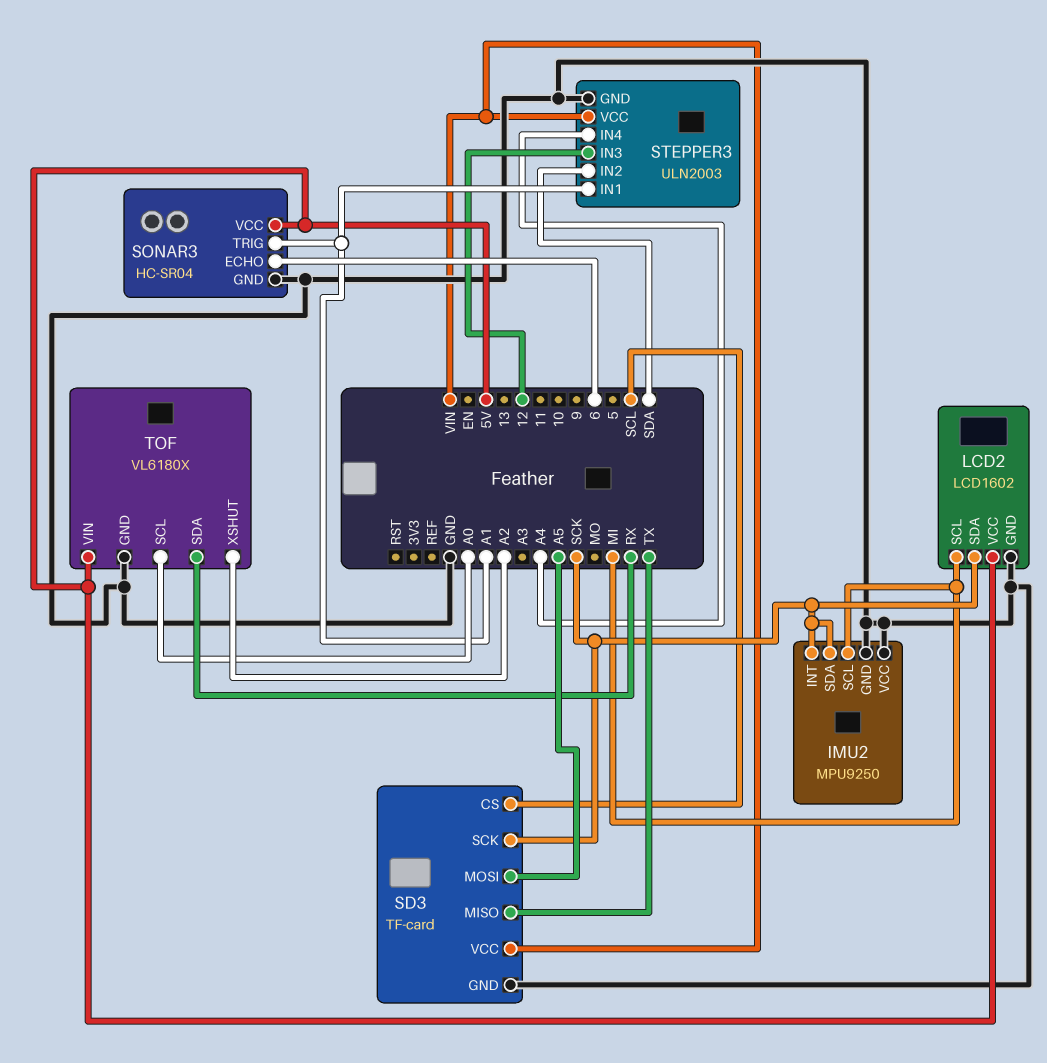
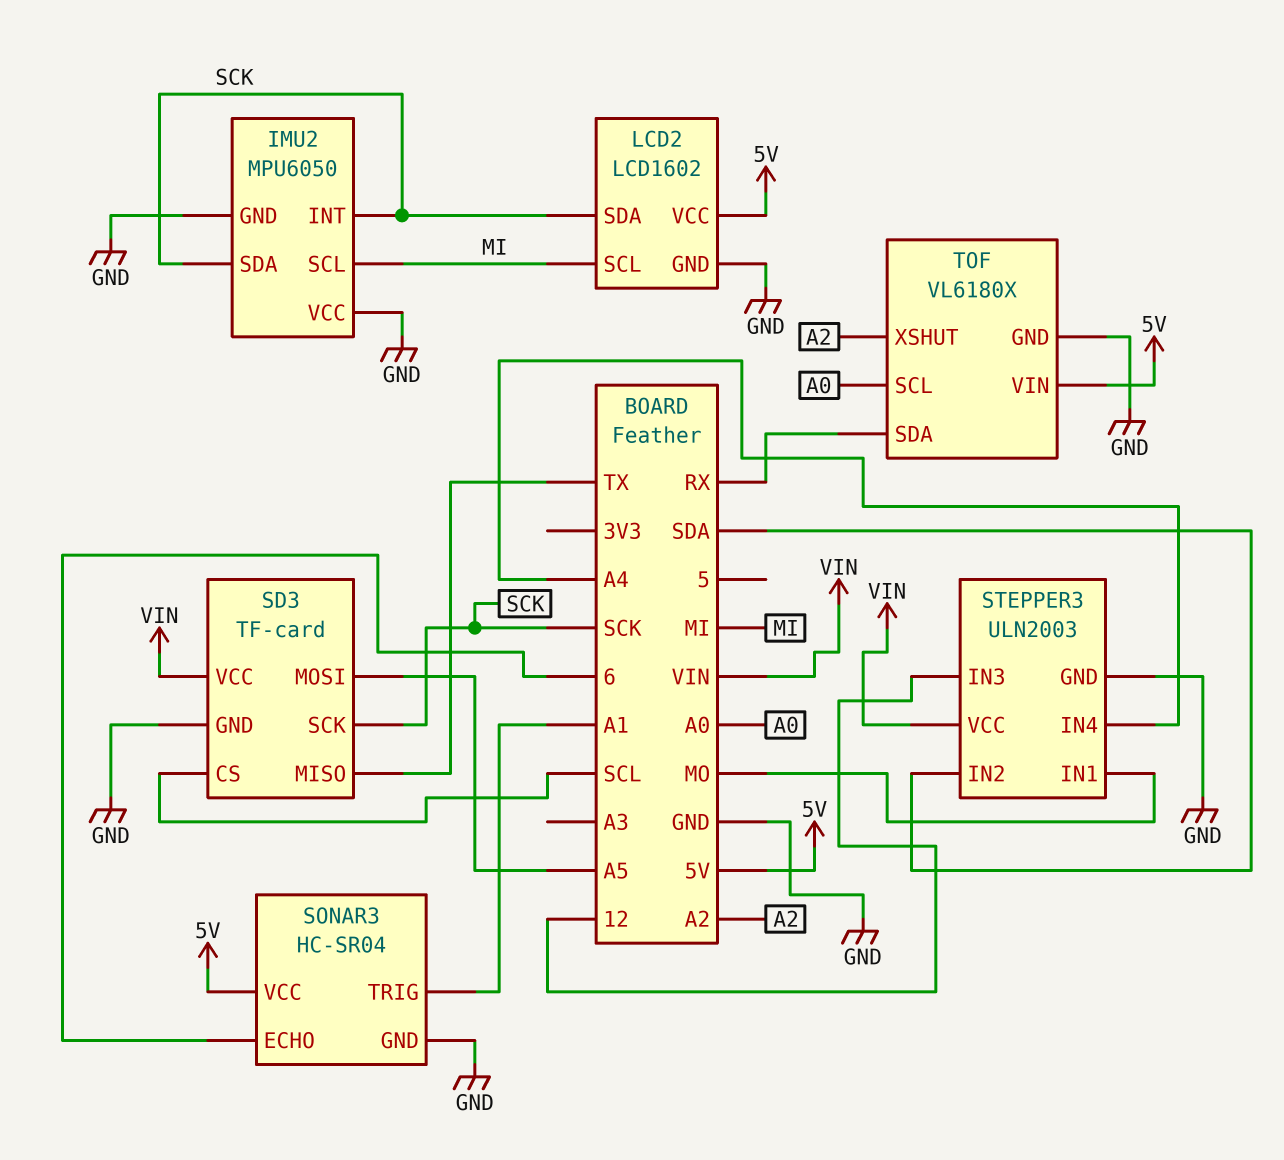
IMU2: MPU9250 -> MPU6050
STEPPER3 pin IN1: A1 -> MO

